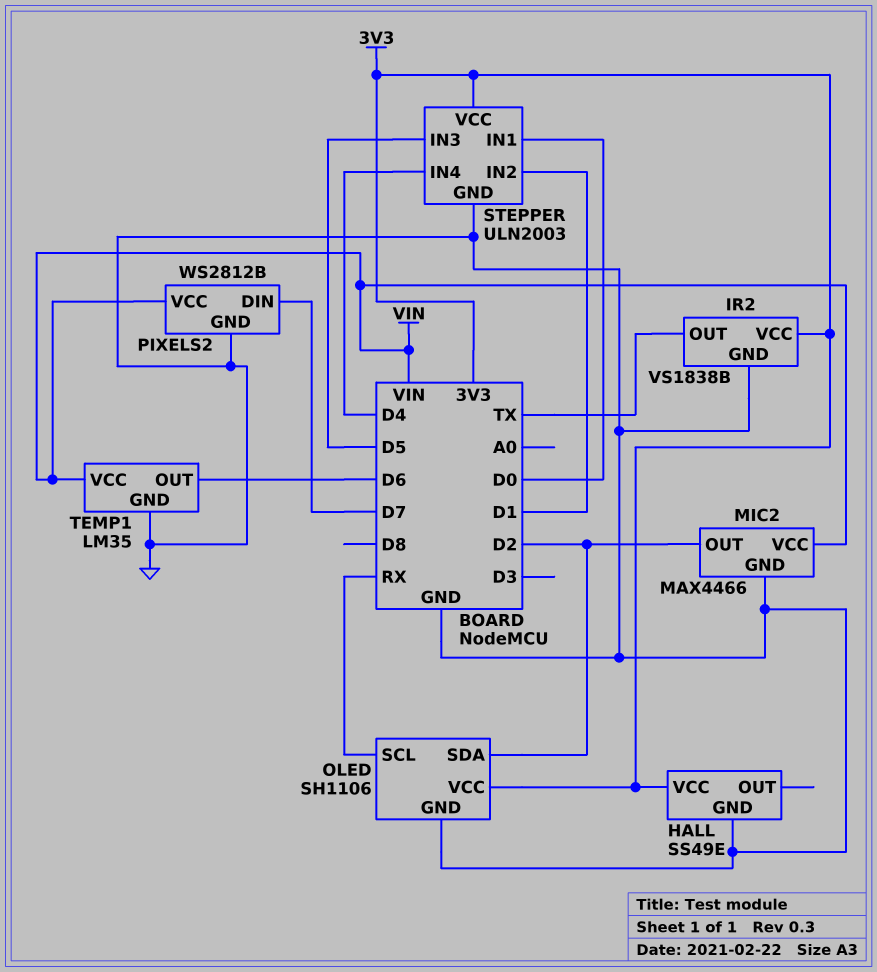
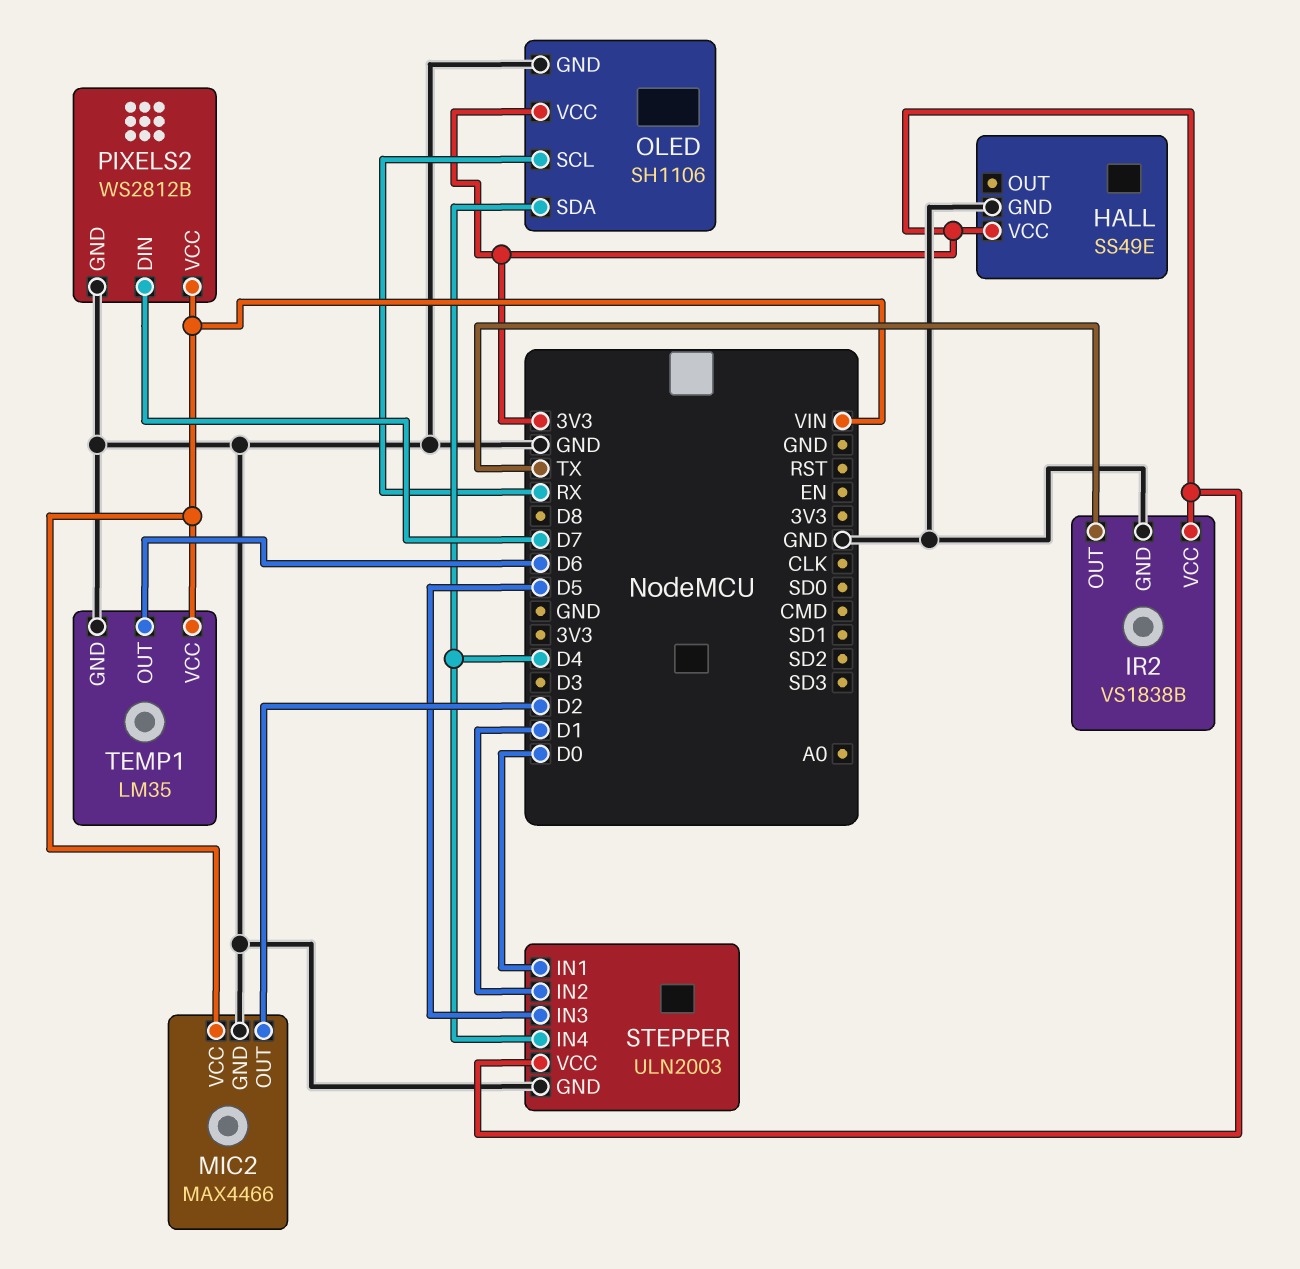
OLED pin SDA: D2 -> D4

